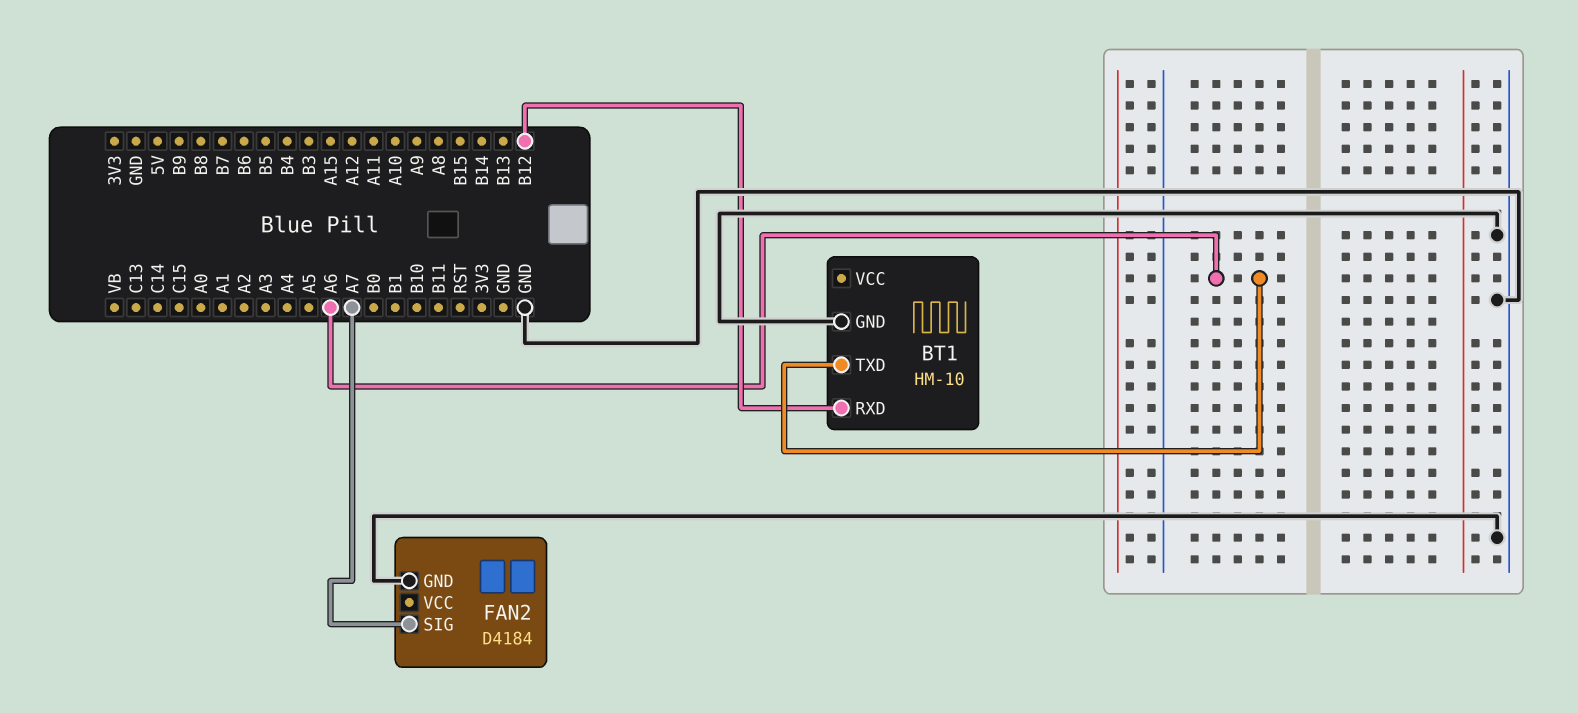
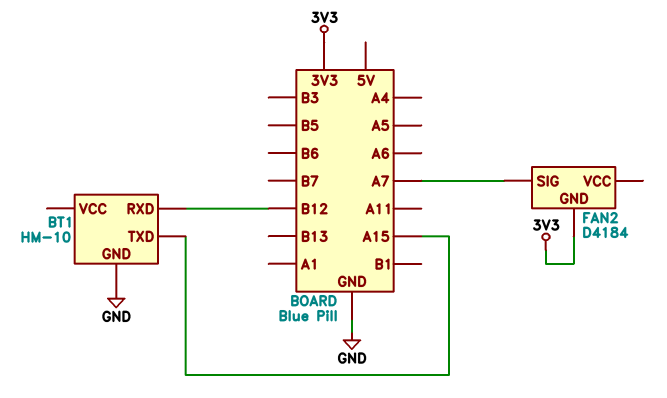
BT1 pin TXD: A6 -> A15
FAN2 pin GND: GND -> 3V3

